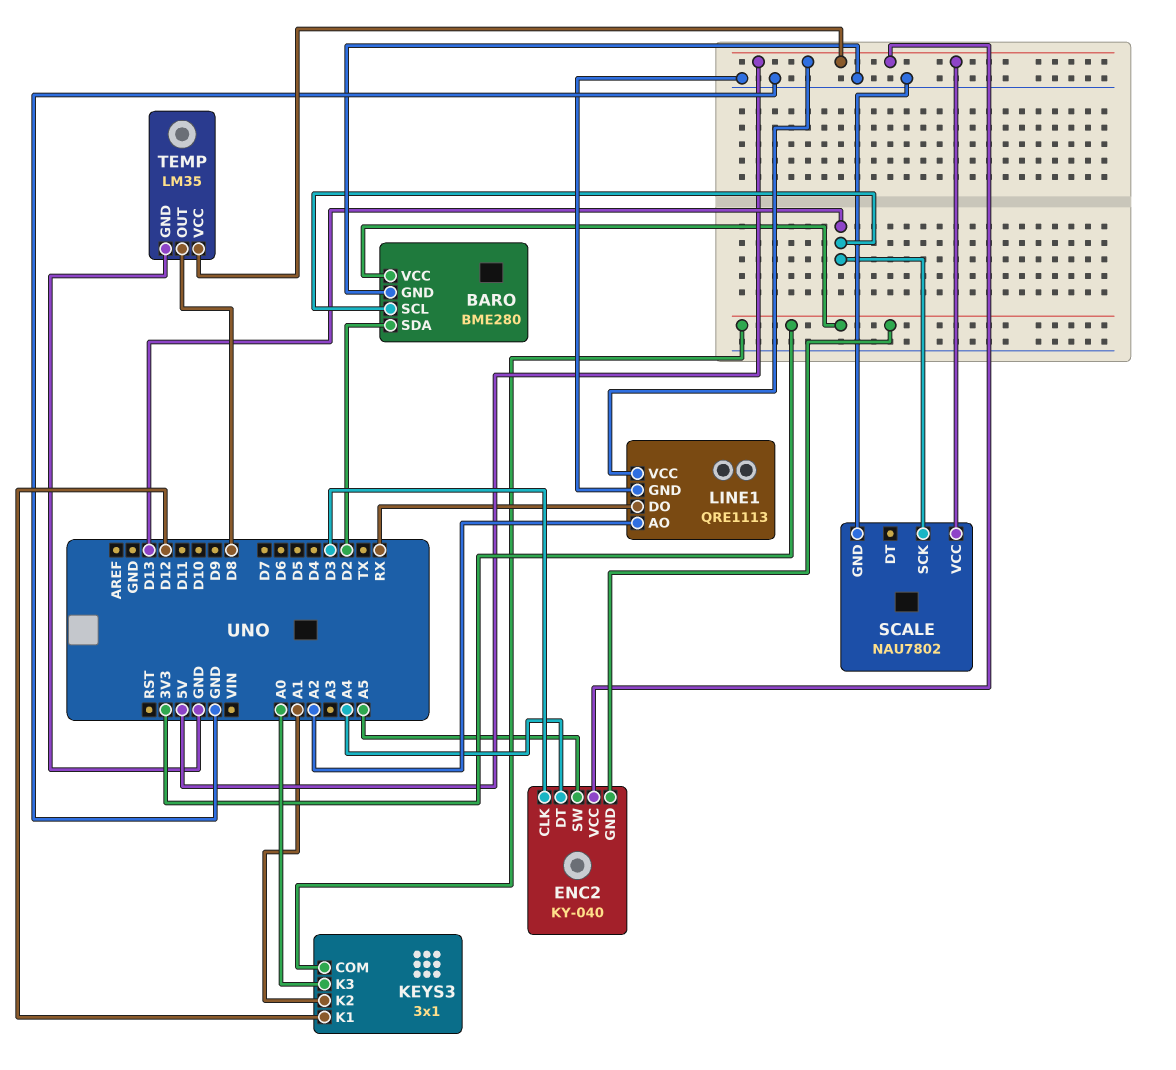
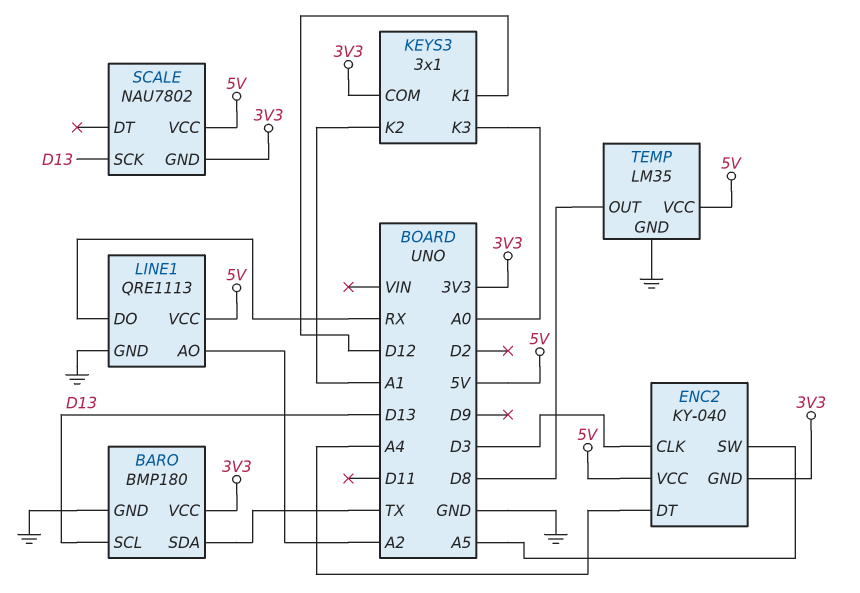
BARO: BME280 -> BMP180
BARO pin SDA: D2 -> TX
SCALE pin GND: GND -> 3V3

